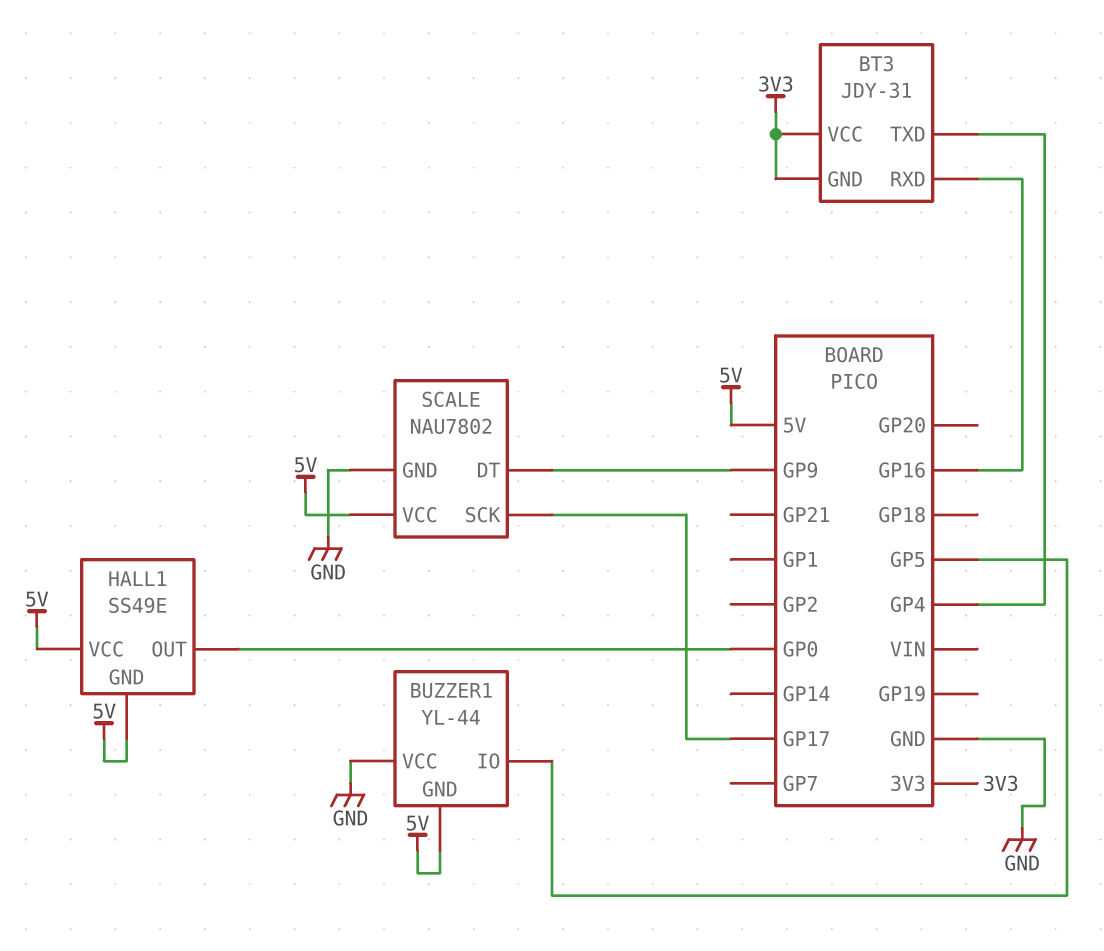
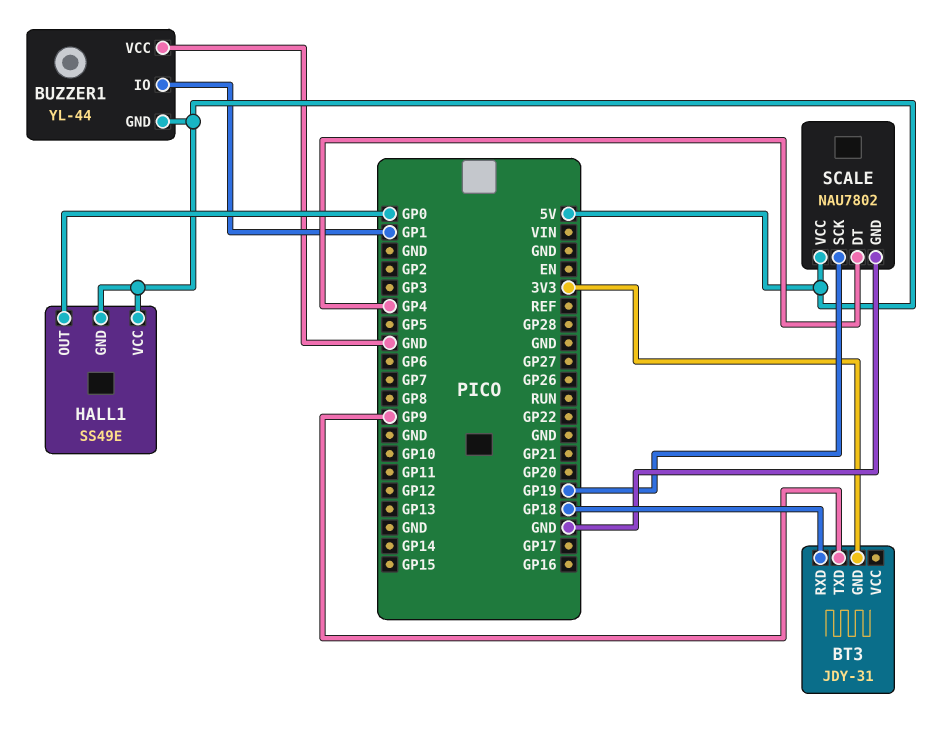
BT3 pin RXD: GP16 -> GP18
BT3 pin TXD: GP4 -> GP9
BT3 pin VCC: 3V3 -> none
BUZZER1 pin IO: GP5 -> GP1
SCALE pin DT: GP9 -> GP4
SCALE pin SCK: GP17 -> GP19

